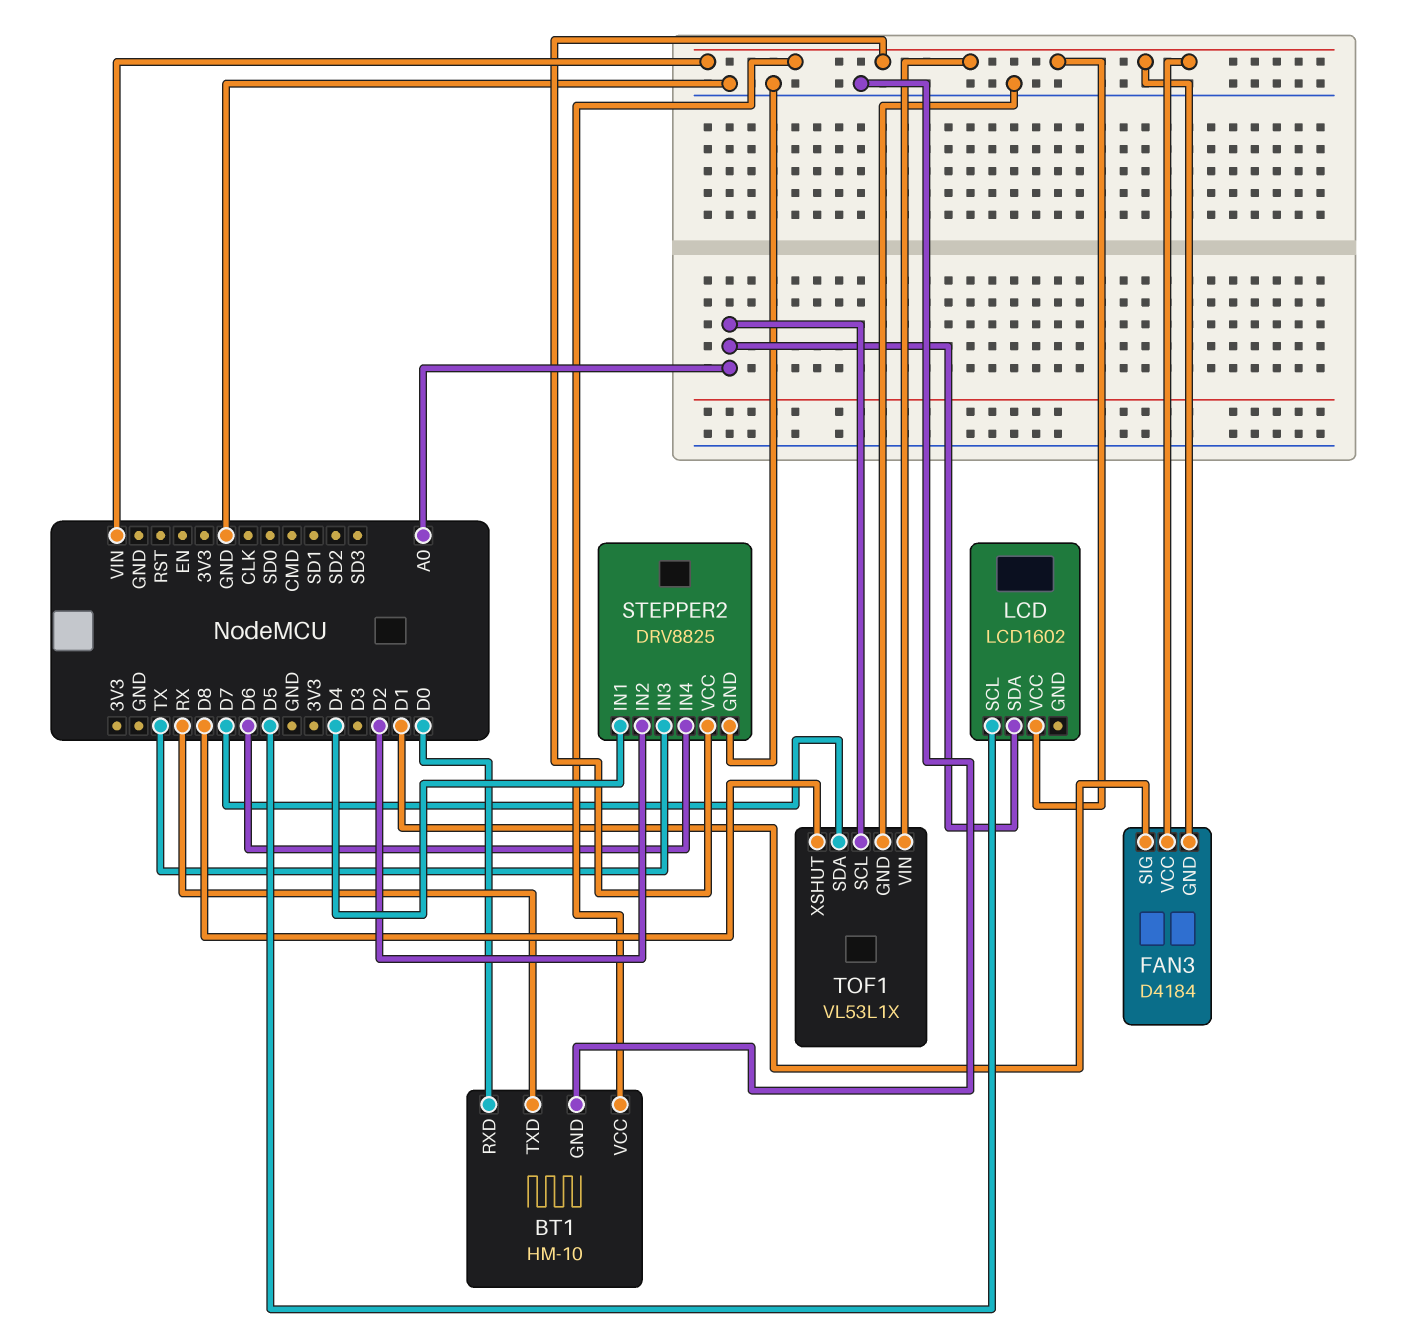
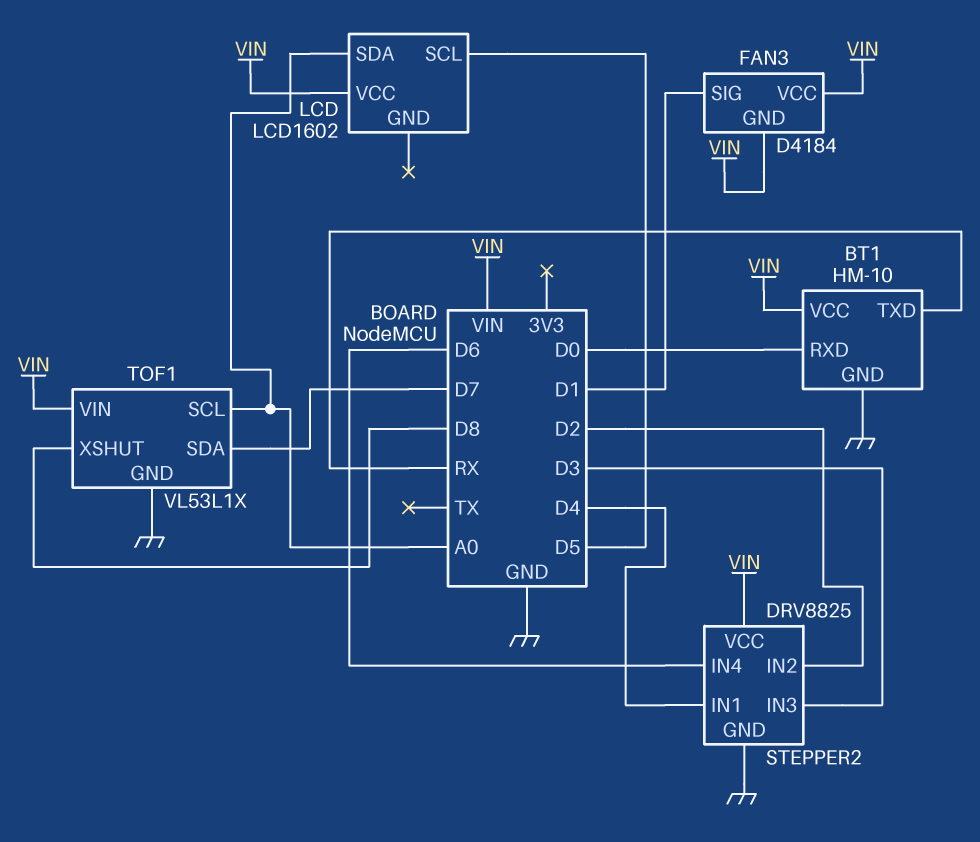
STEPPER2 pin IN3: TX -> D3

